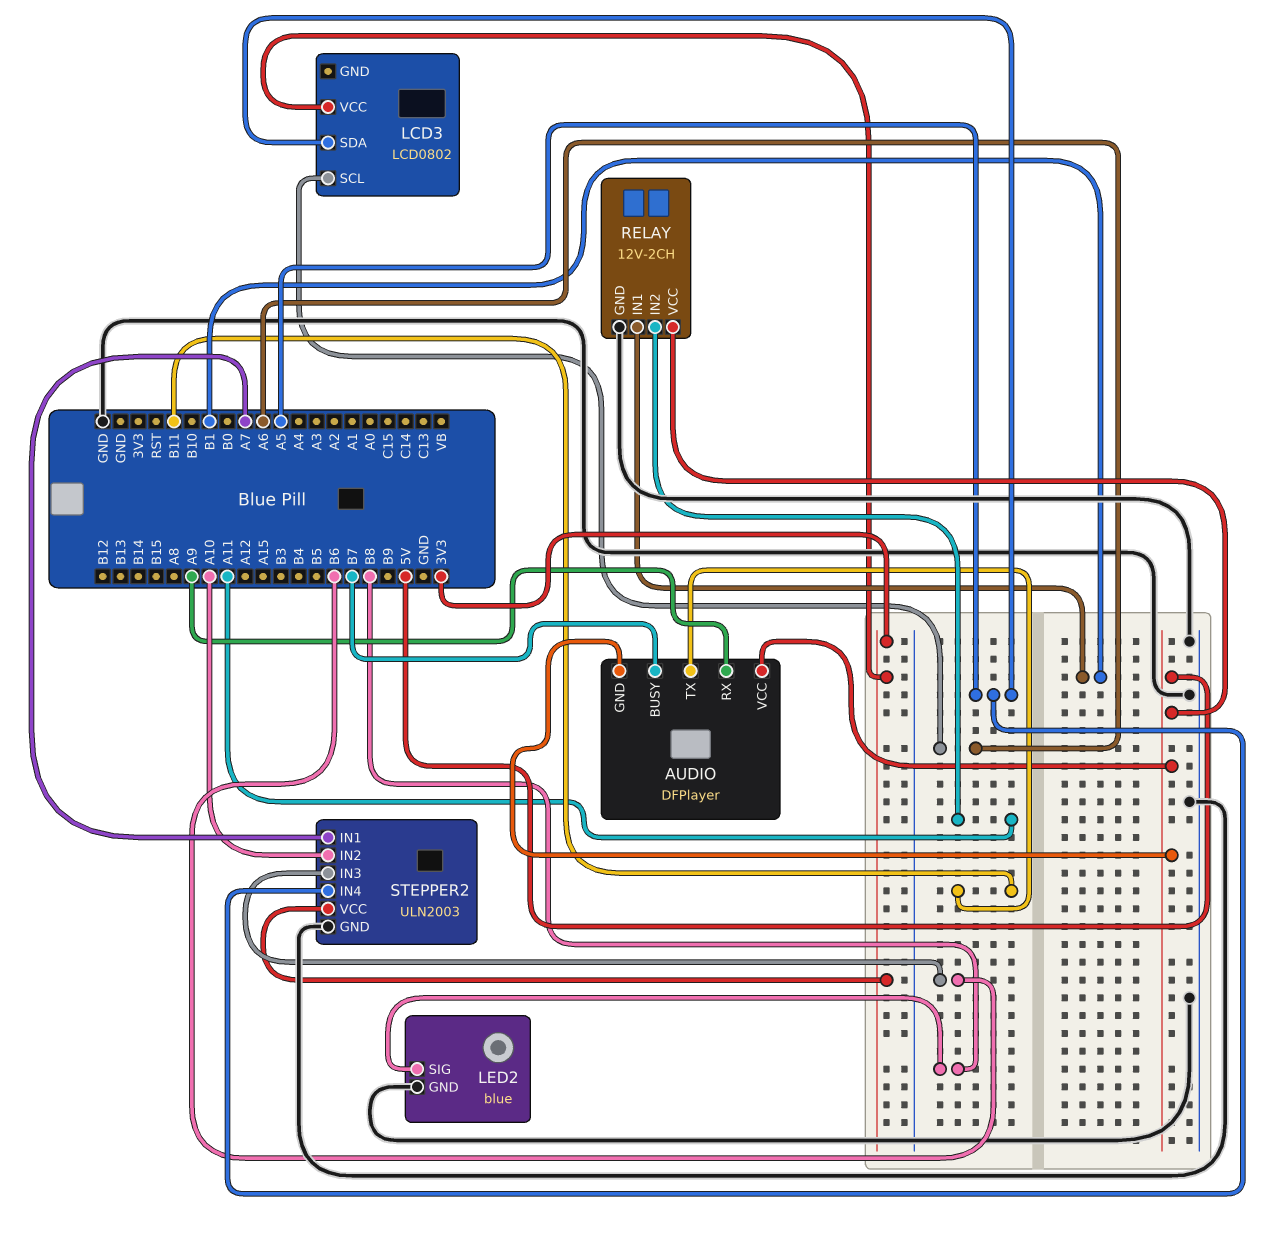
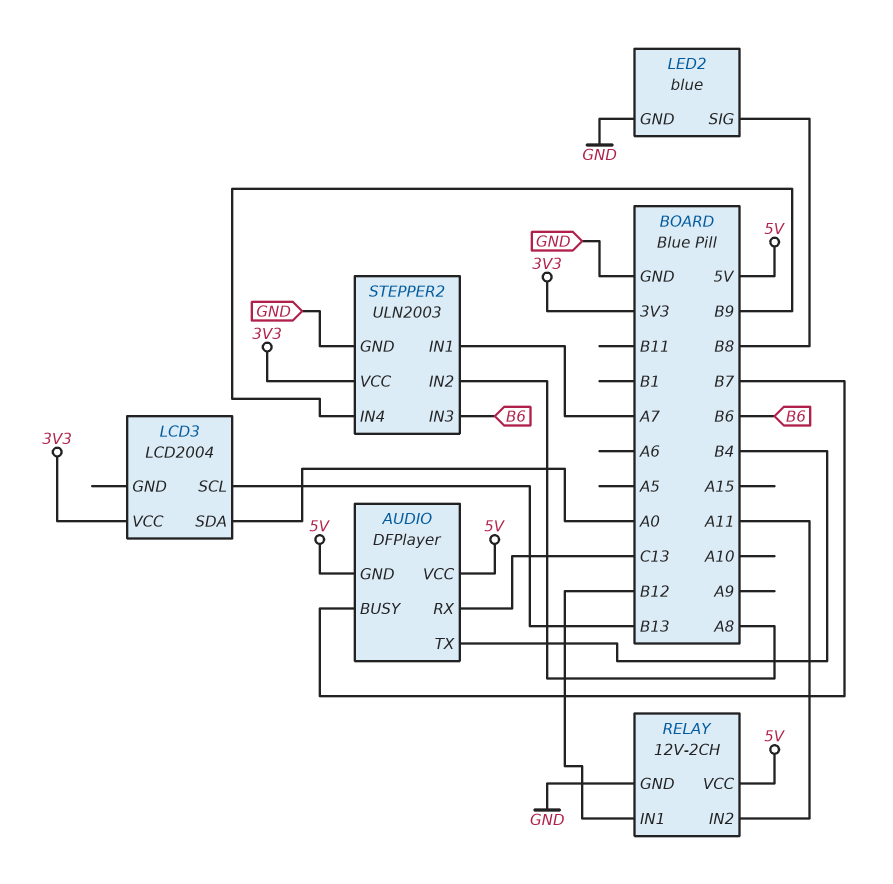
AUDIO pin RX: A9 -> C13
AUDIO pin TX: B11 -> B4
LCD3: LCD0802 -> LCD2004
LCD3 pin SCL: A6 -> B13
LCD3 pin SDA: A5 -> A0
RELAY pin IN1: B1 -> B12
STEPPER2 pin IN2: A10 -> A8
STEPPER2 pin IN4: A5 -> B9

